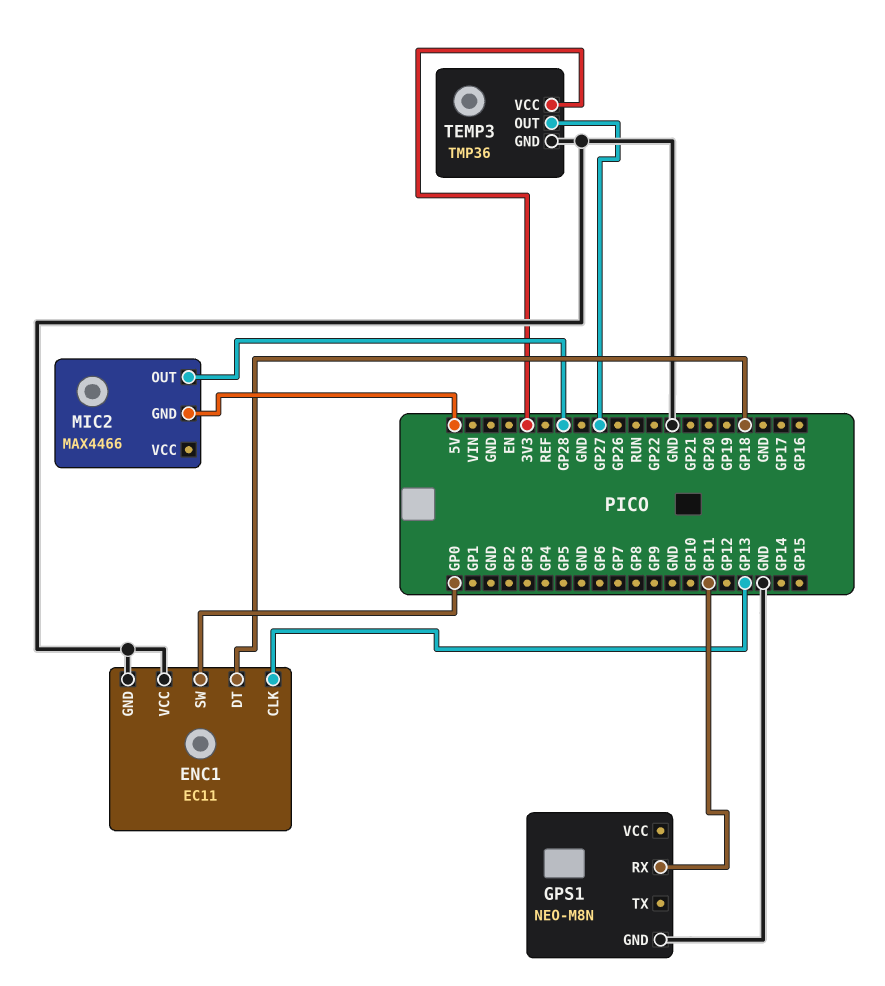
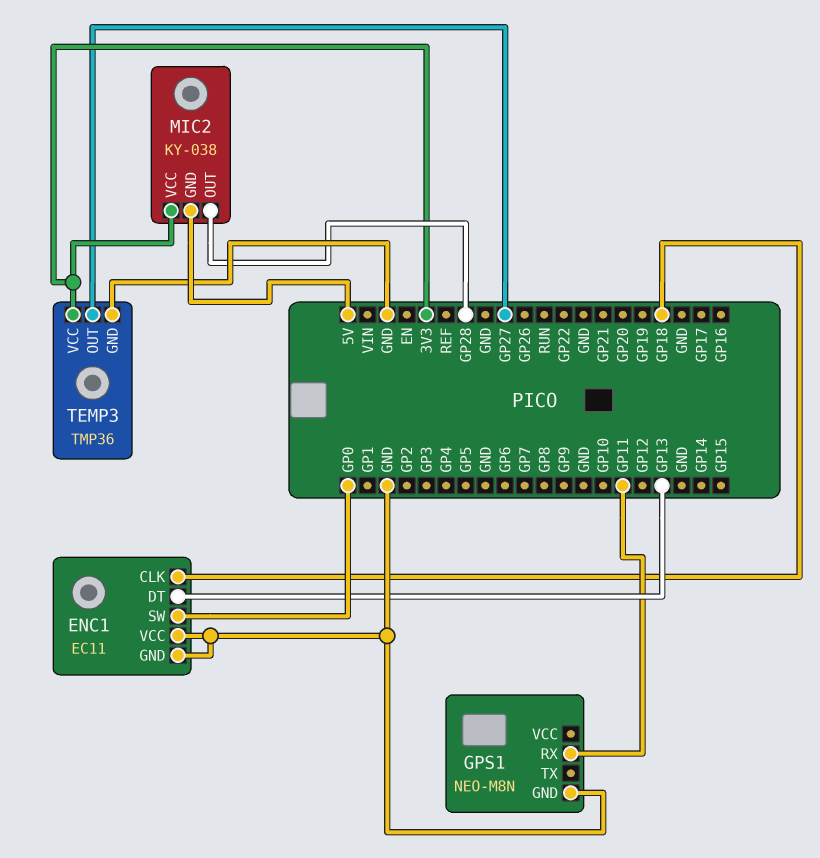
ENC1 pin CLK: GP13 -> GP18
ENC1 pin DT: GP18 -> GP13
MIC2: MAX4466 -> KY-038
MIC2 pin VCC: none -> 3V3

